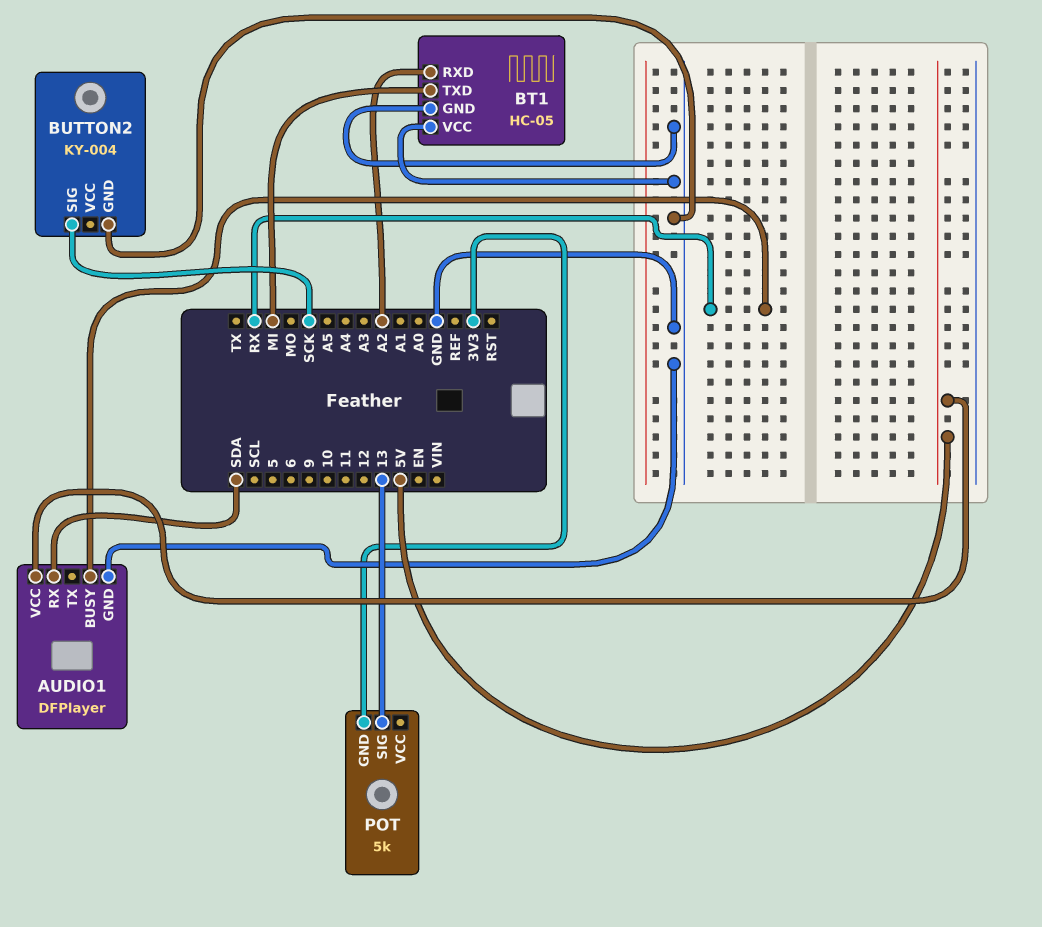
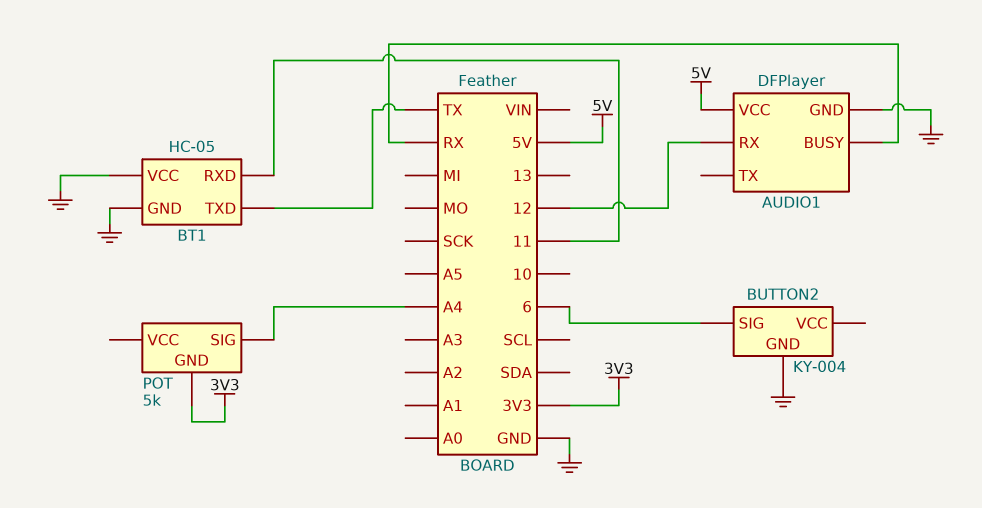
AUDIO1 pin RX: SDA -> 12
BT1 pin RXD: A2 -> 11
BT1 pin TXD: MI -> TX
BUTTON2 pin SIG: SCK -> 6
POT pin SIG: 13 -> A4

